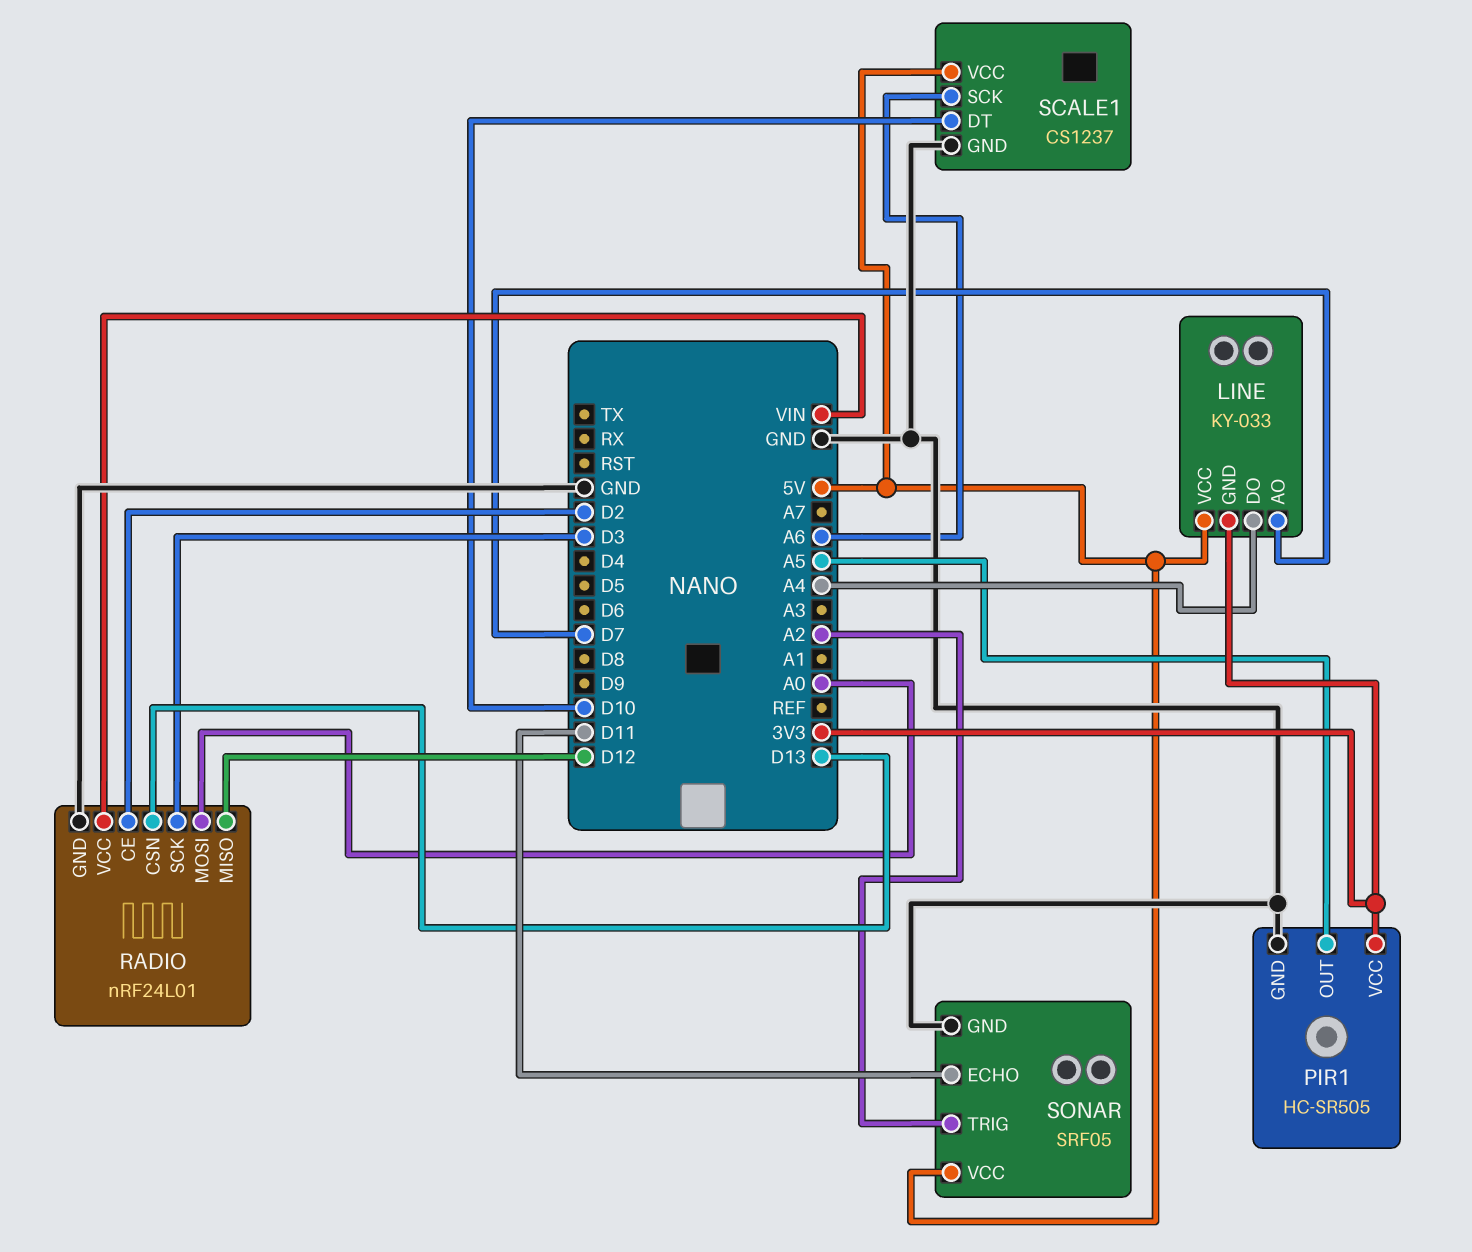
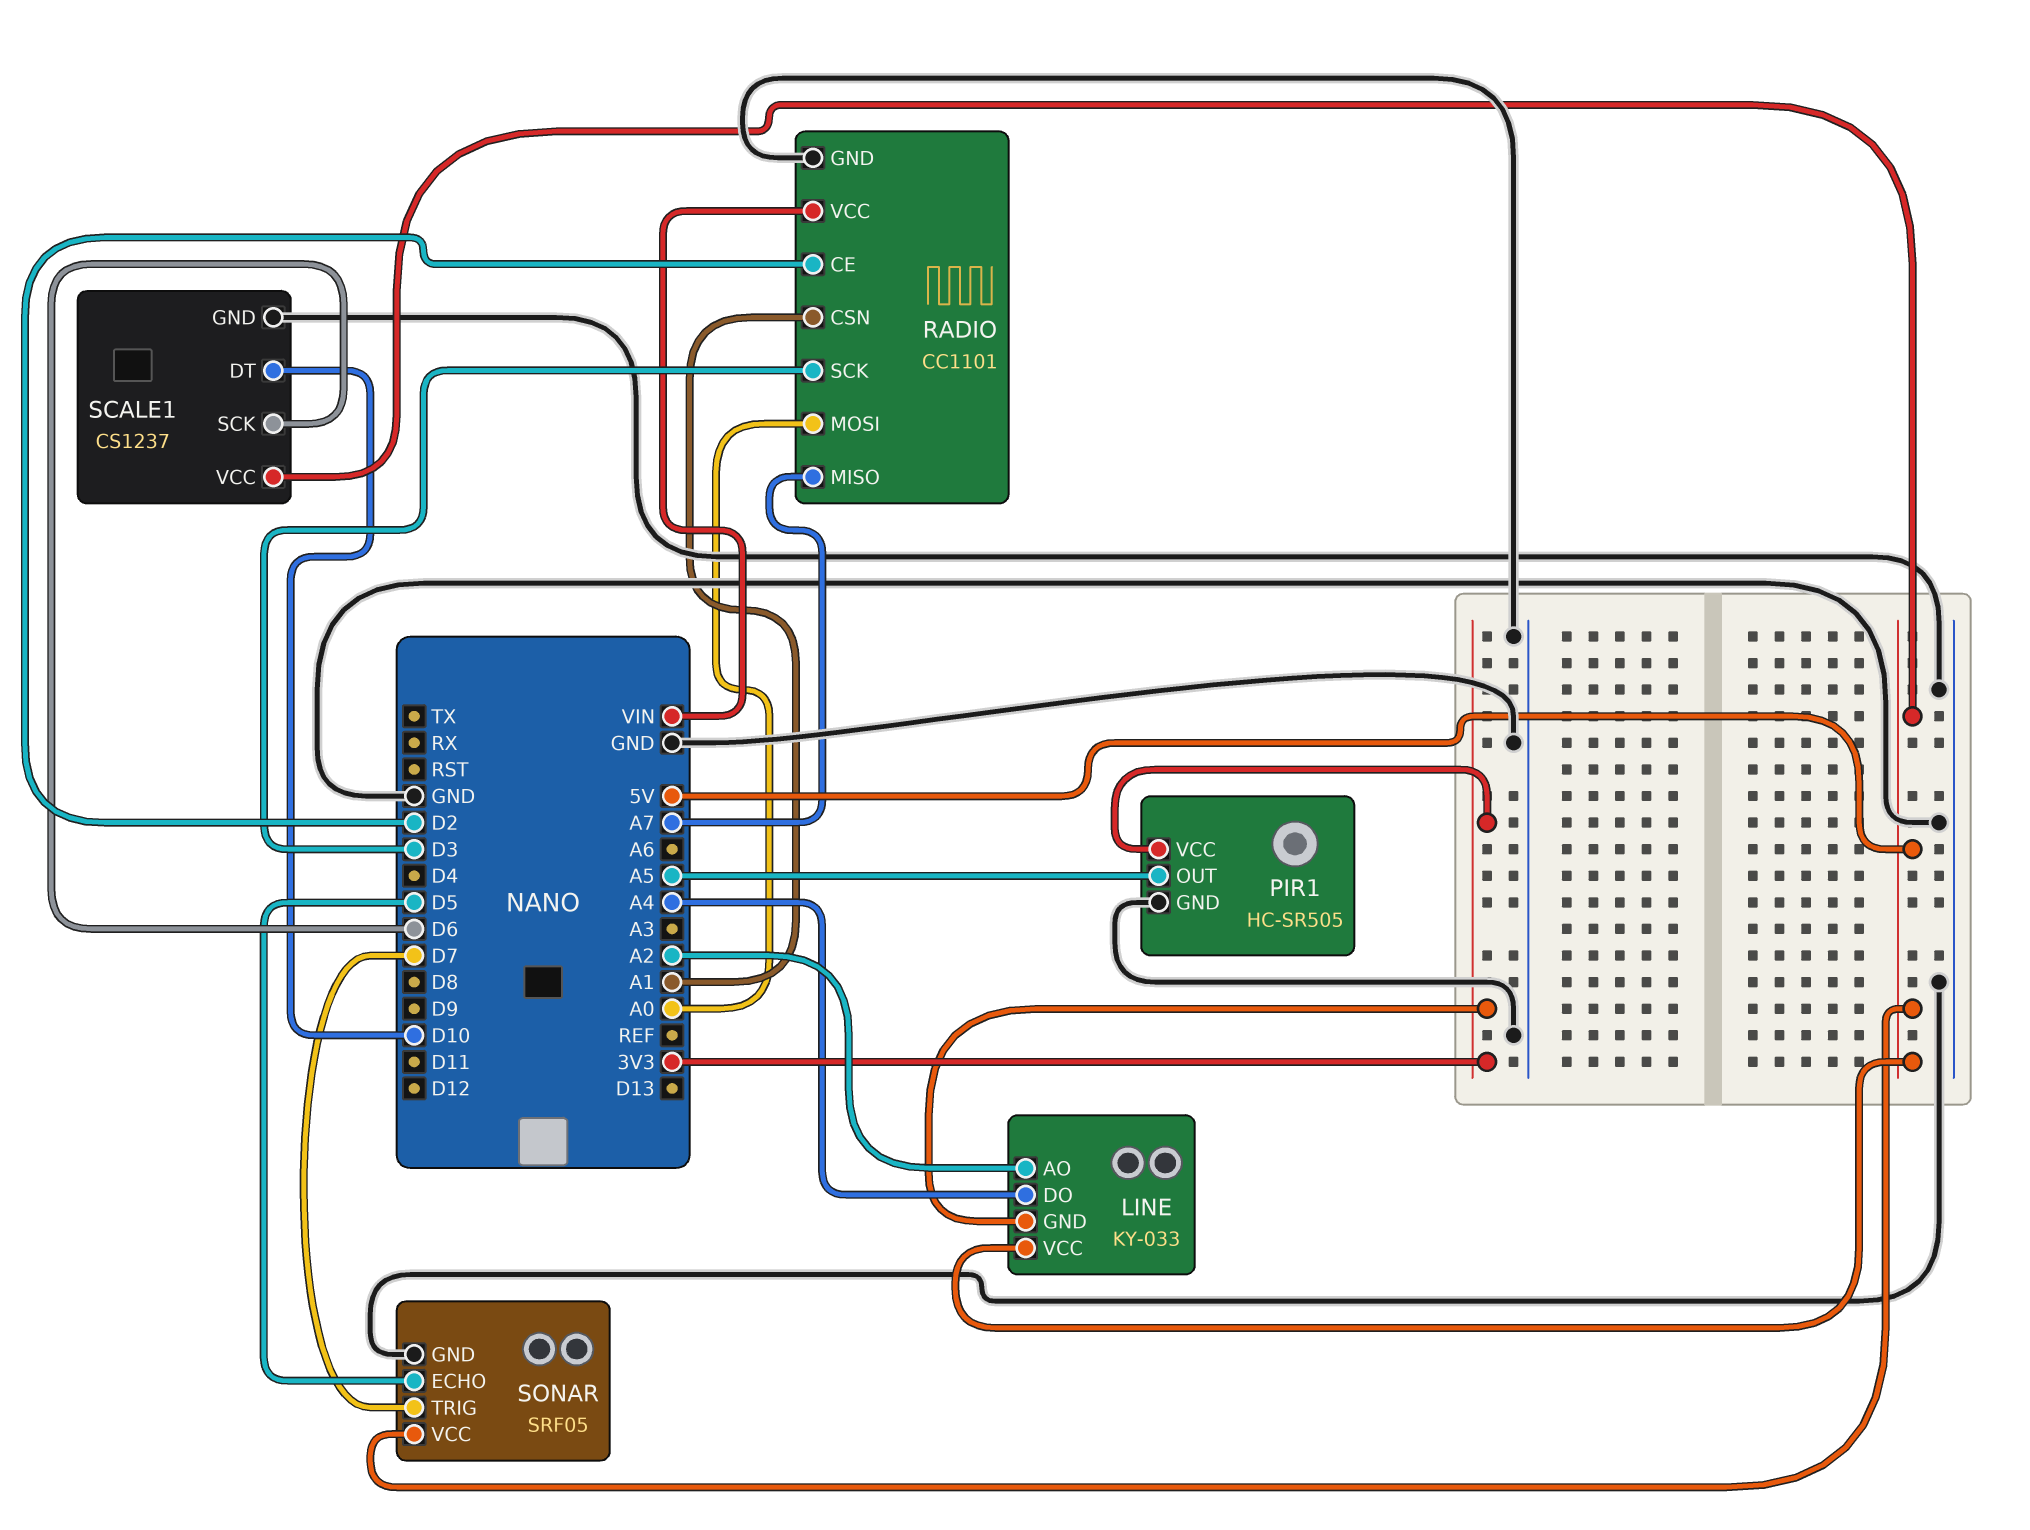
LINE pin AO: D7 -> A2
RADIO: nRF24L01 -> CC1101
RADIO pin CSN: D13 -> A1
RADIO pin MISO: D12 -> A7
SCALE1 pin SCK: A6 -> D6
SONAR pin ECHO: D11 -> D5
SONAR pin TRIG: A2 -> D7

